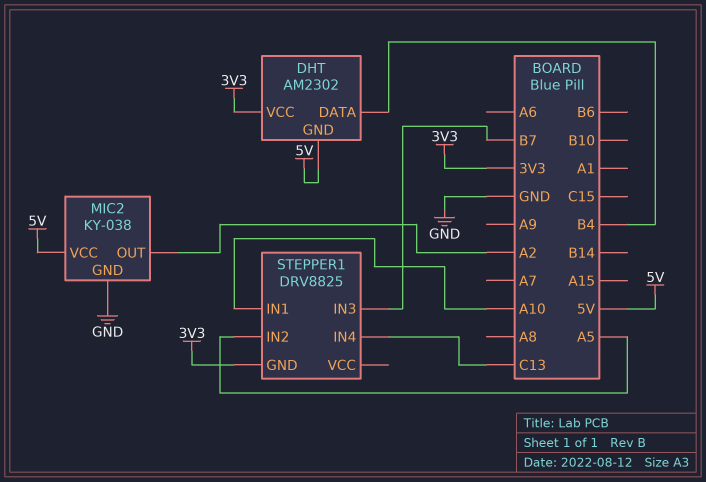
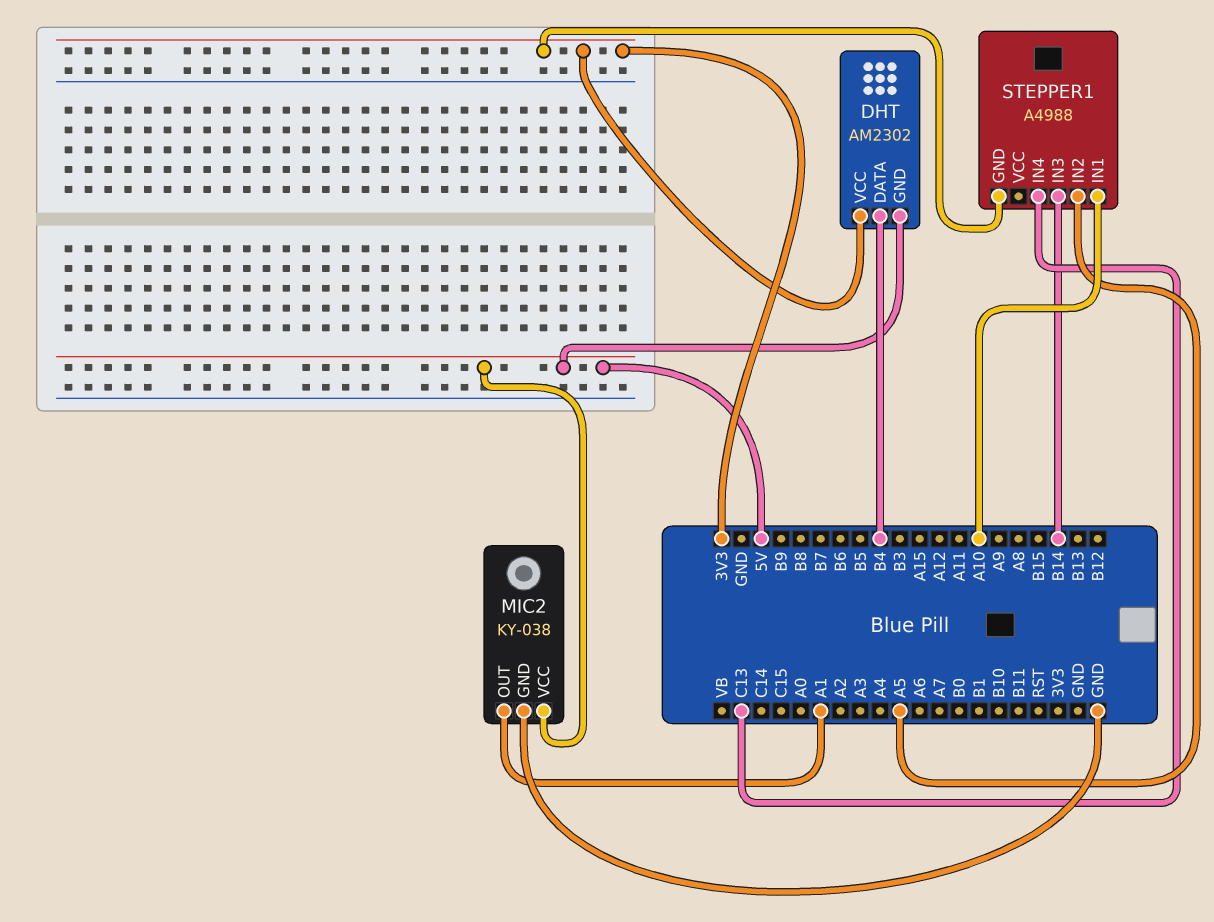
MIC2 pin OUT: A2 -> A1
STEPPER1: DRV8825 -> A4988
STEPPER1 pin IN3: B7 -> B14

